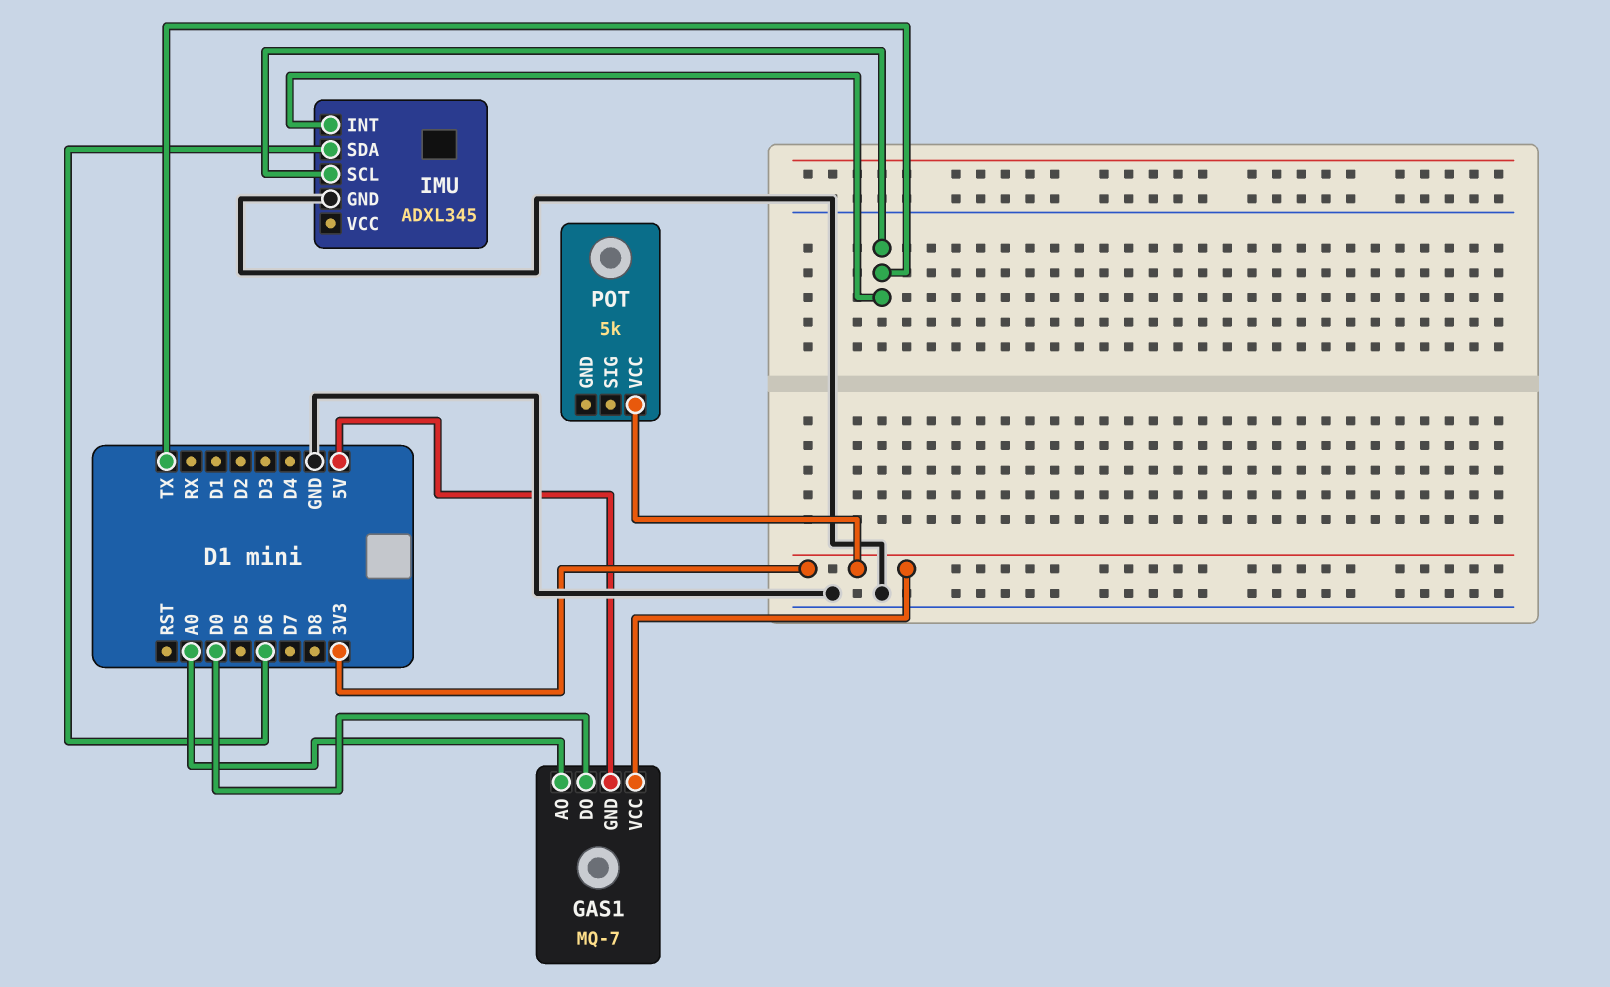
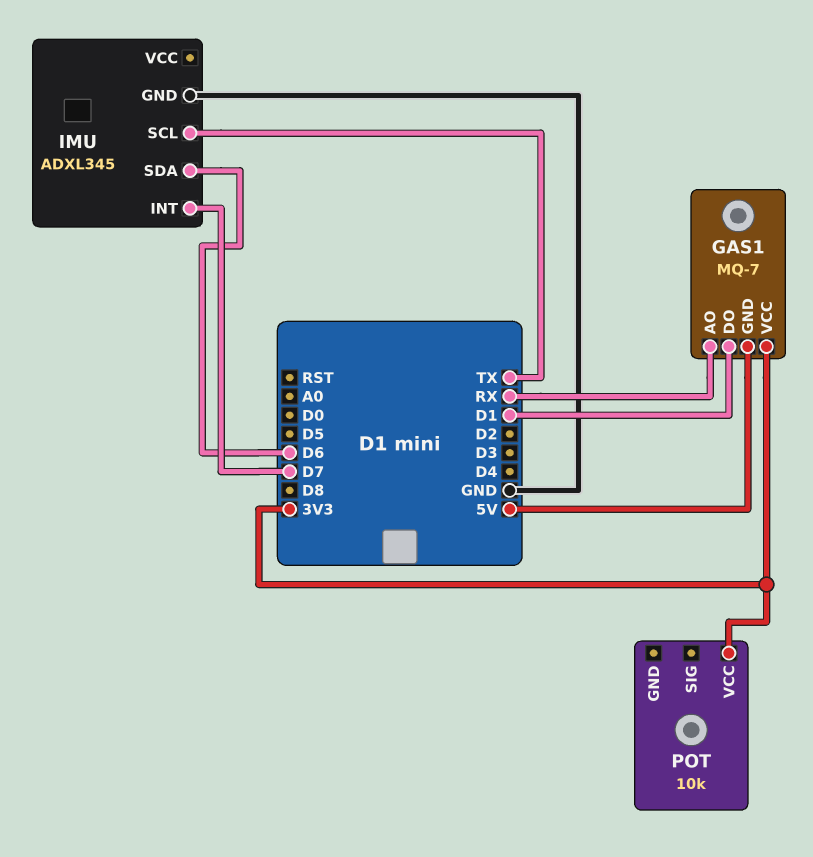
GAS1 pin AO: A0 -> RX
GAS1 pin DO: D0 -> D1
IMU pin INT: TX -> D7
POT: 5k -> 10k

